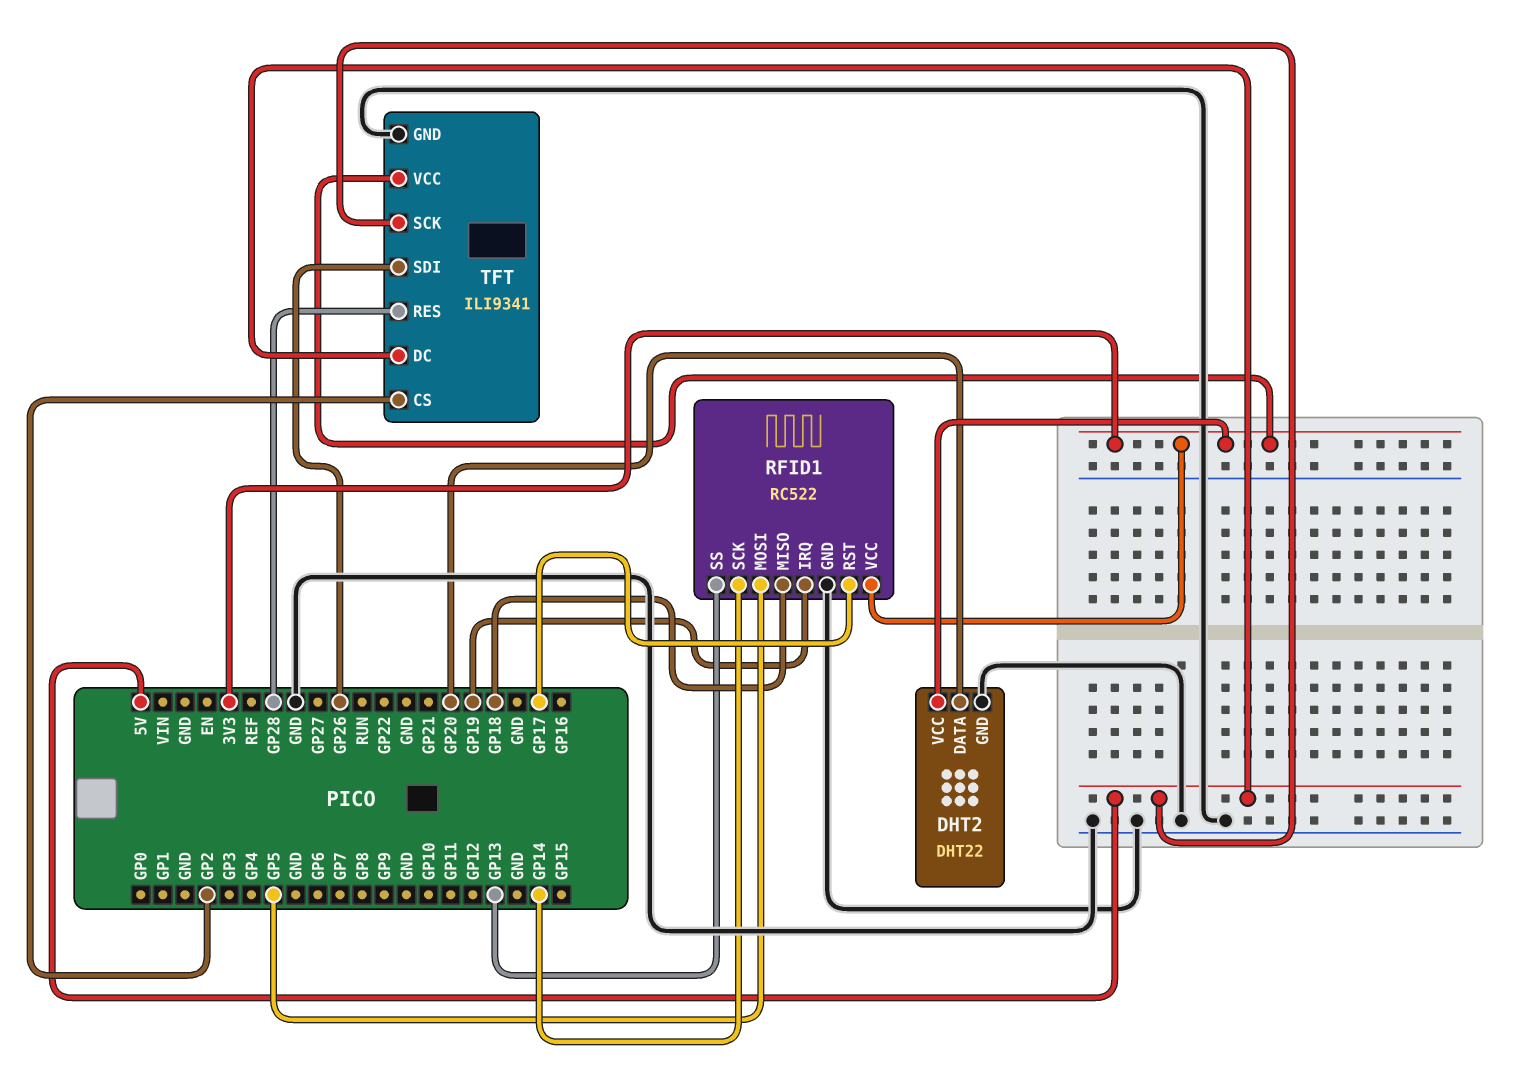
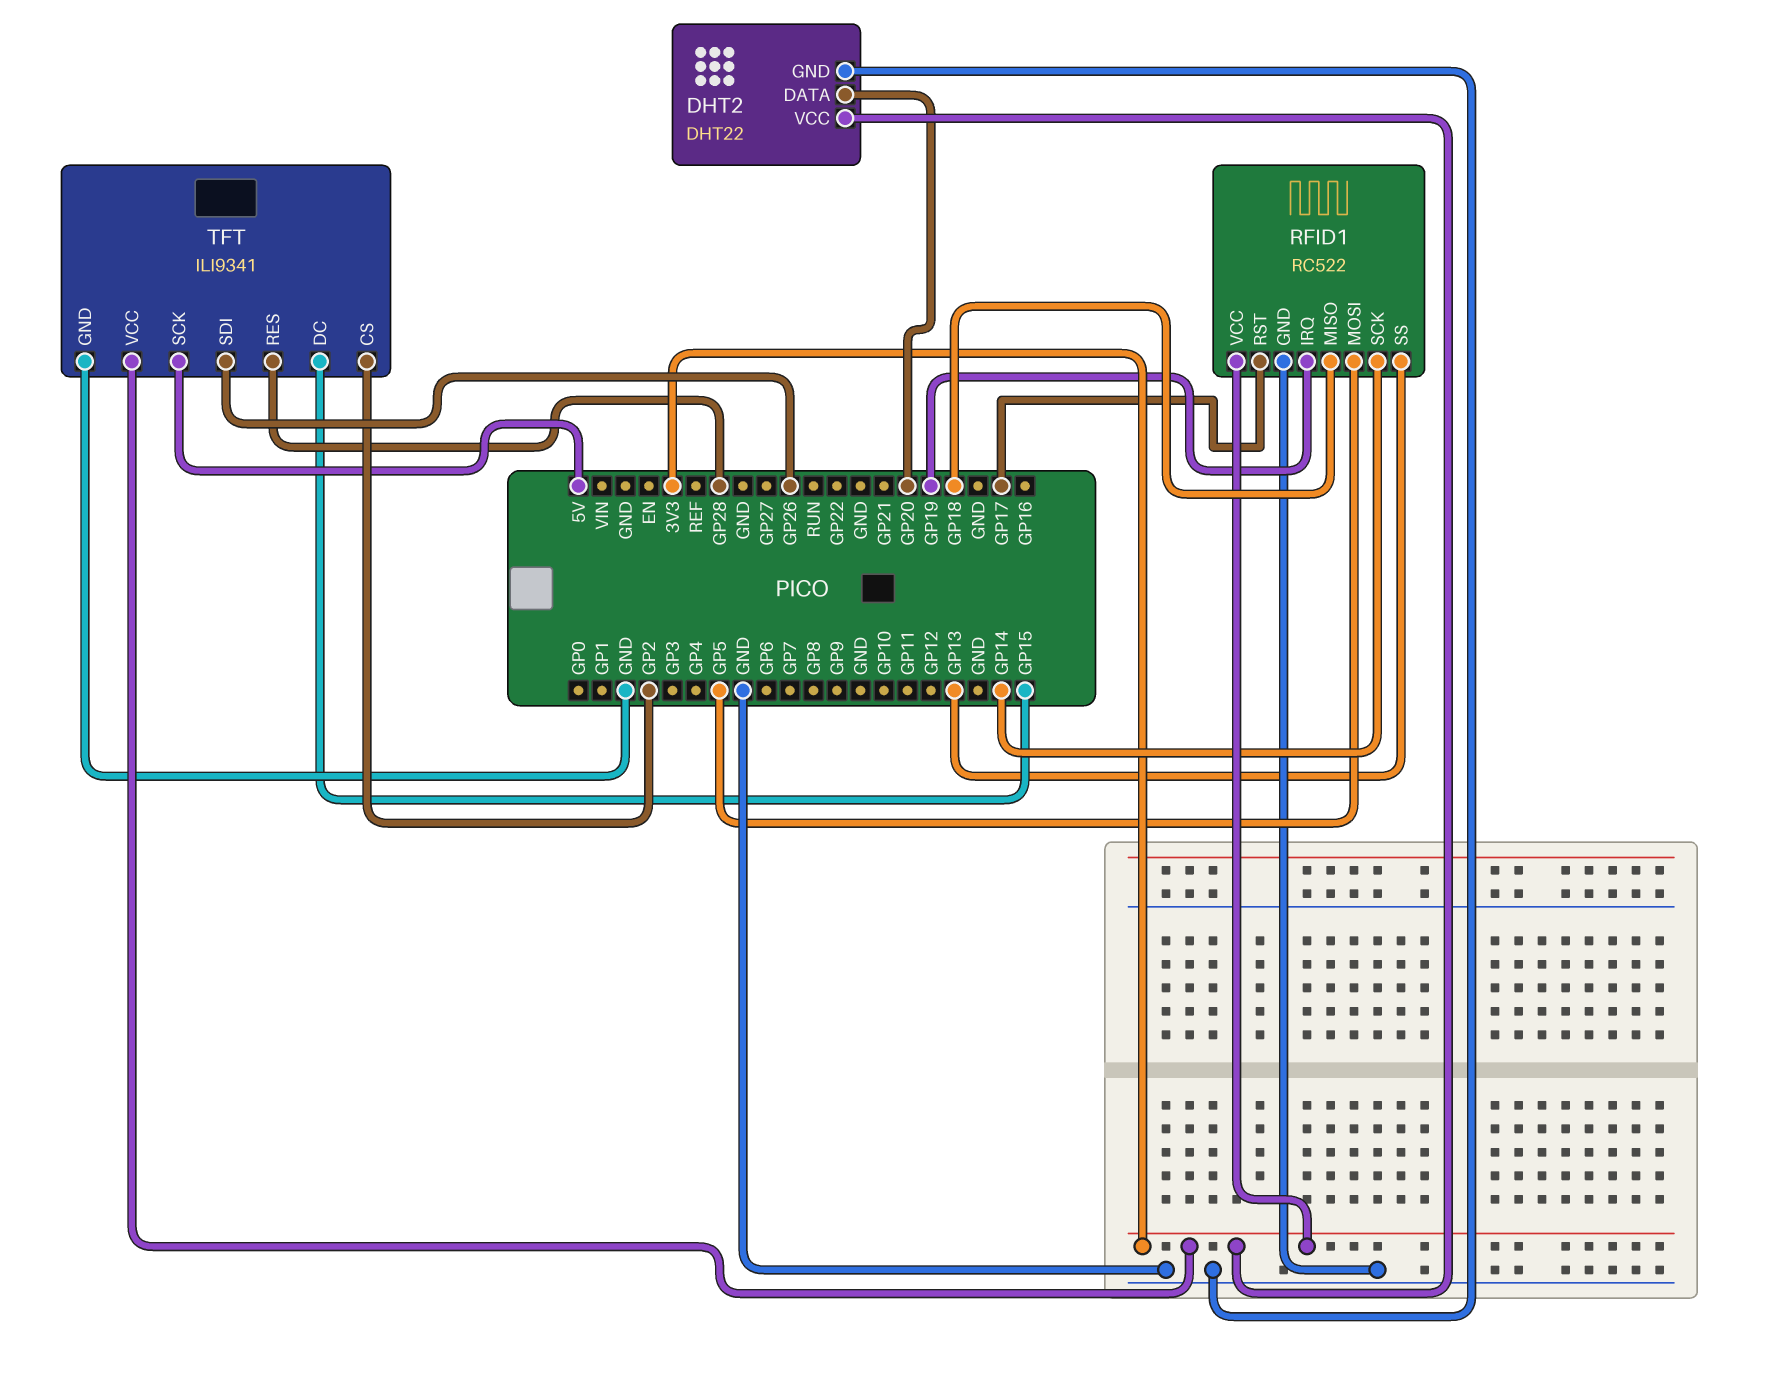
TFT pin DC: 5V -> GP15

